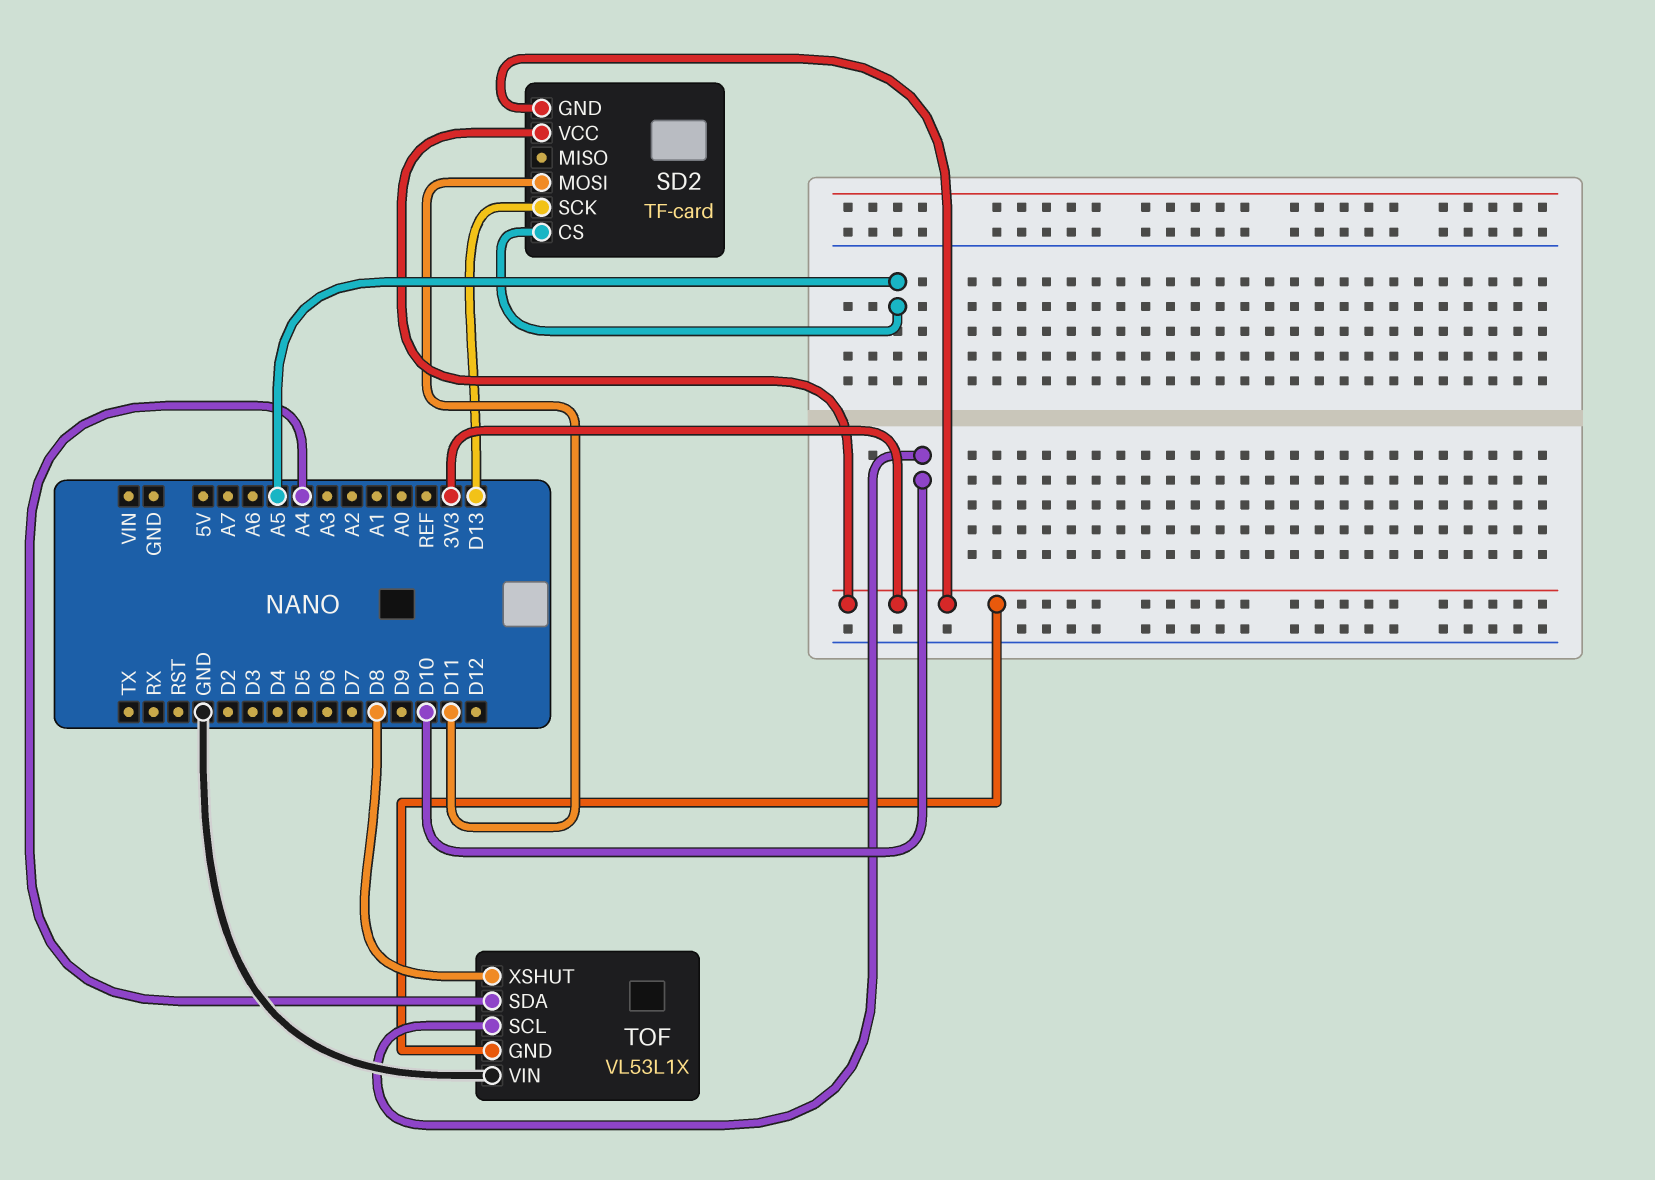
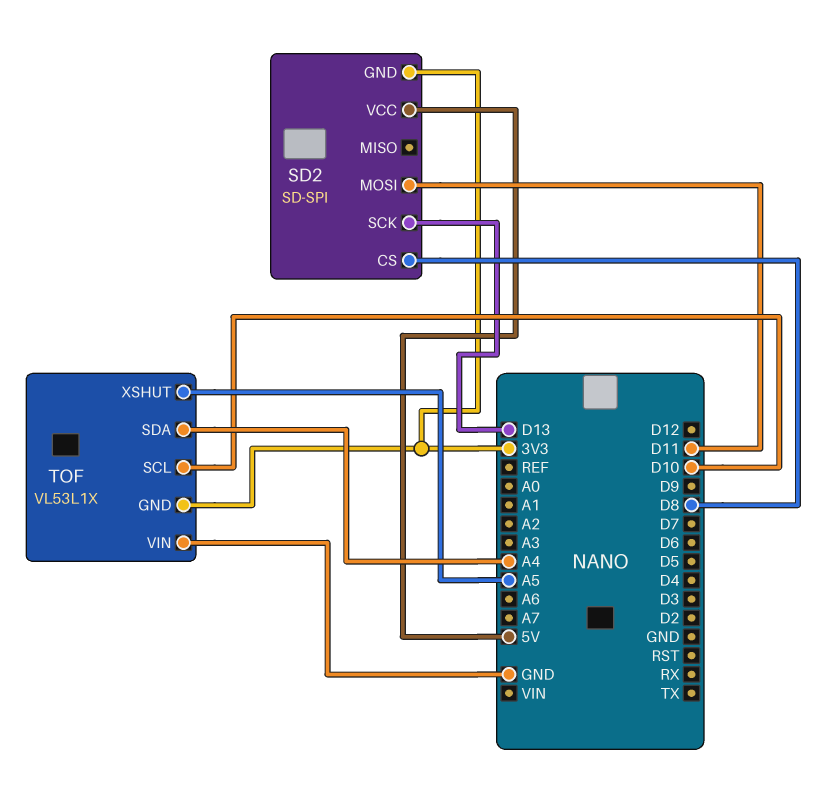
SD2: TF-card -> SD-SPI
SD2 pin CS: A5 -> D8
SD2 pin VCC: 3V3 -> 5V
TOF pin XSHUT: D8 -> A5

